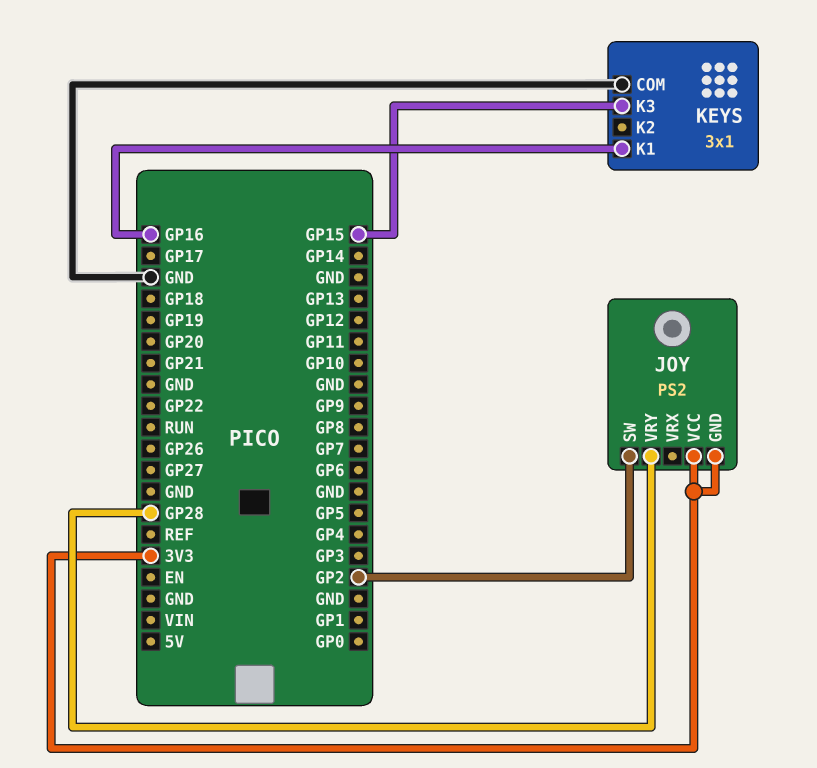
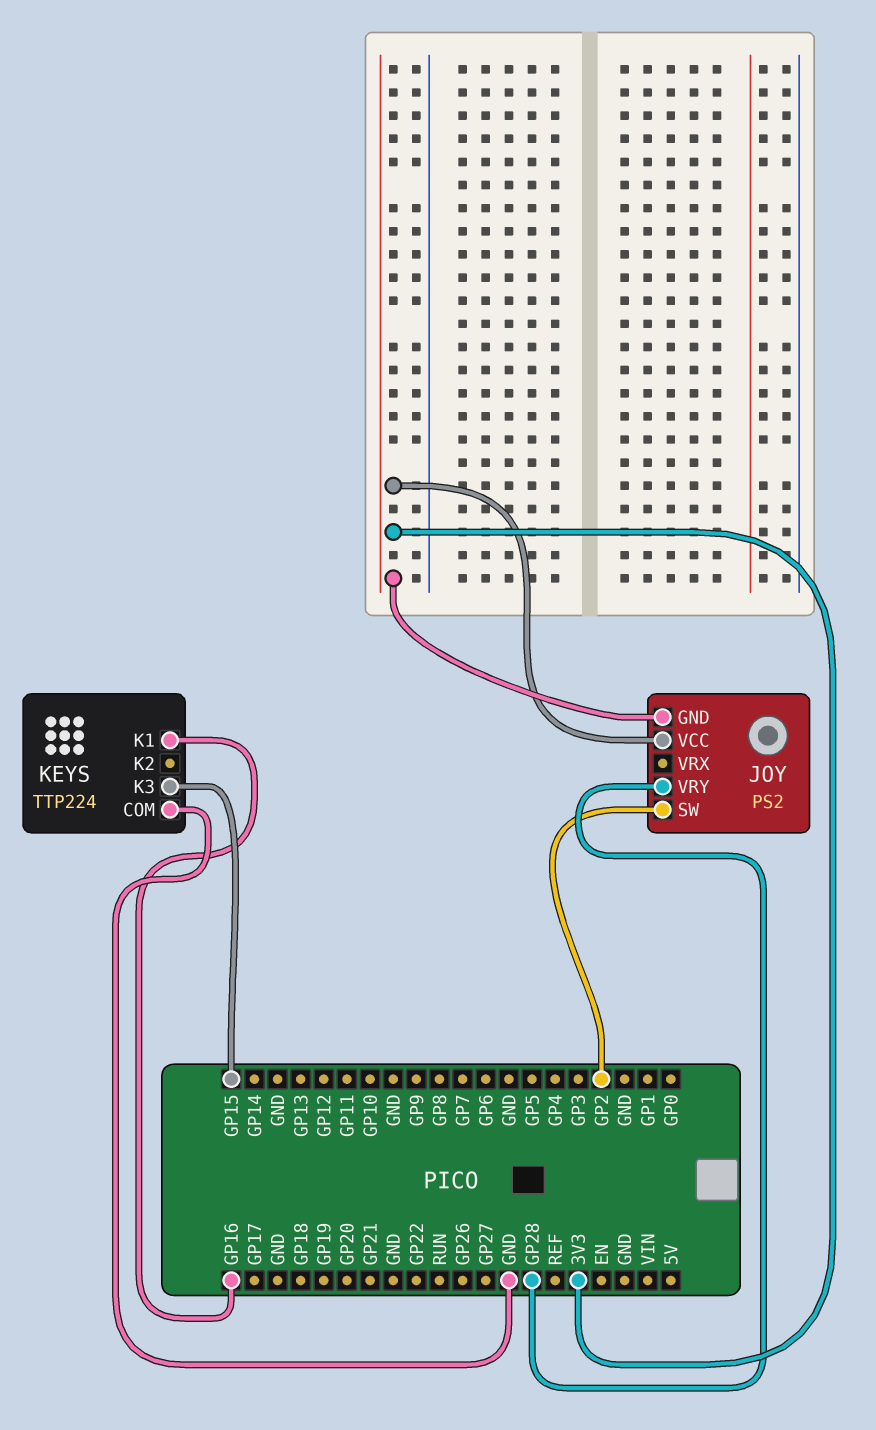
KEYS: 3x1 -> TTP224

